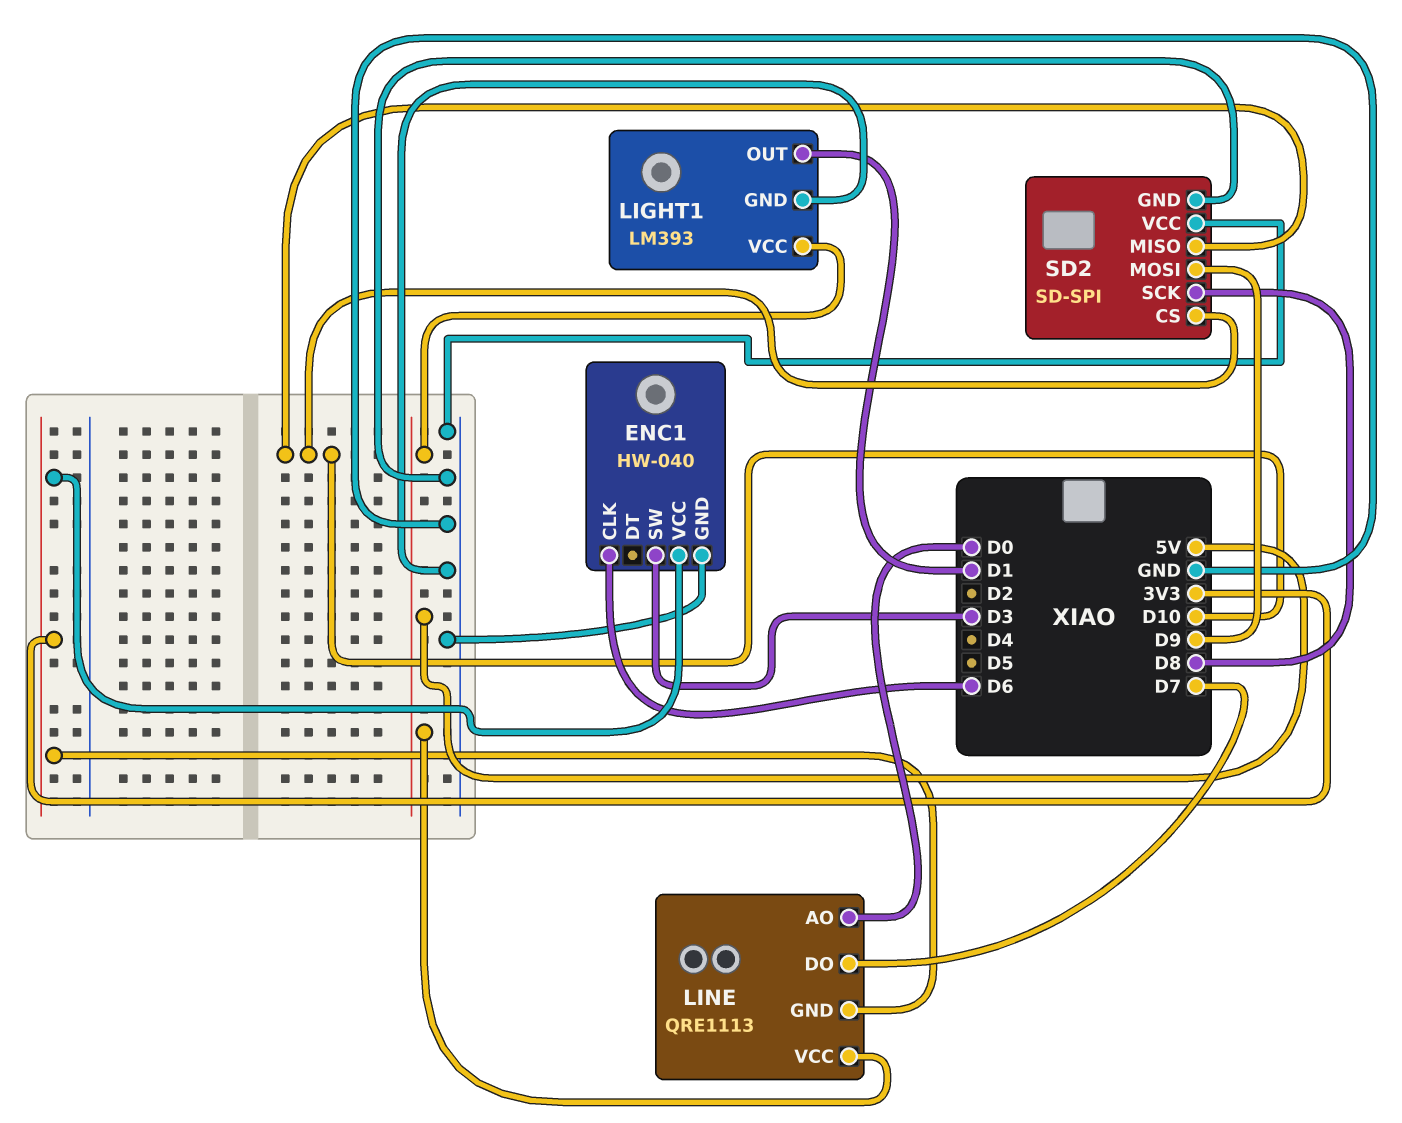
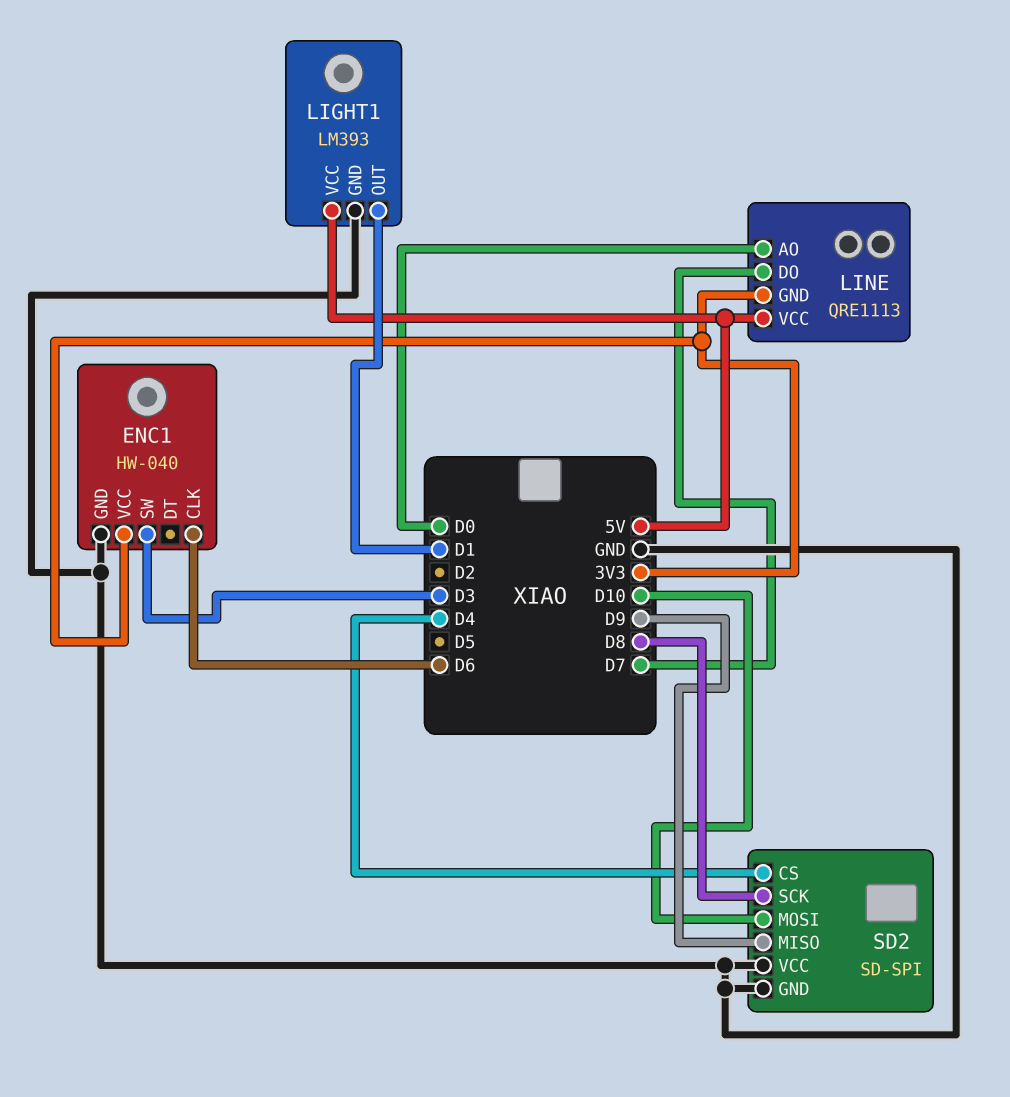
SD2 pin CS: D10 -> D4
SD2 pin MISO: D10 -> D9
SD2 pin MOSI: D9 -> D10

